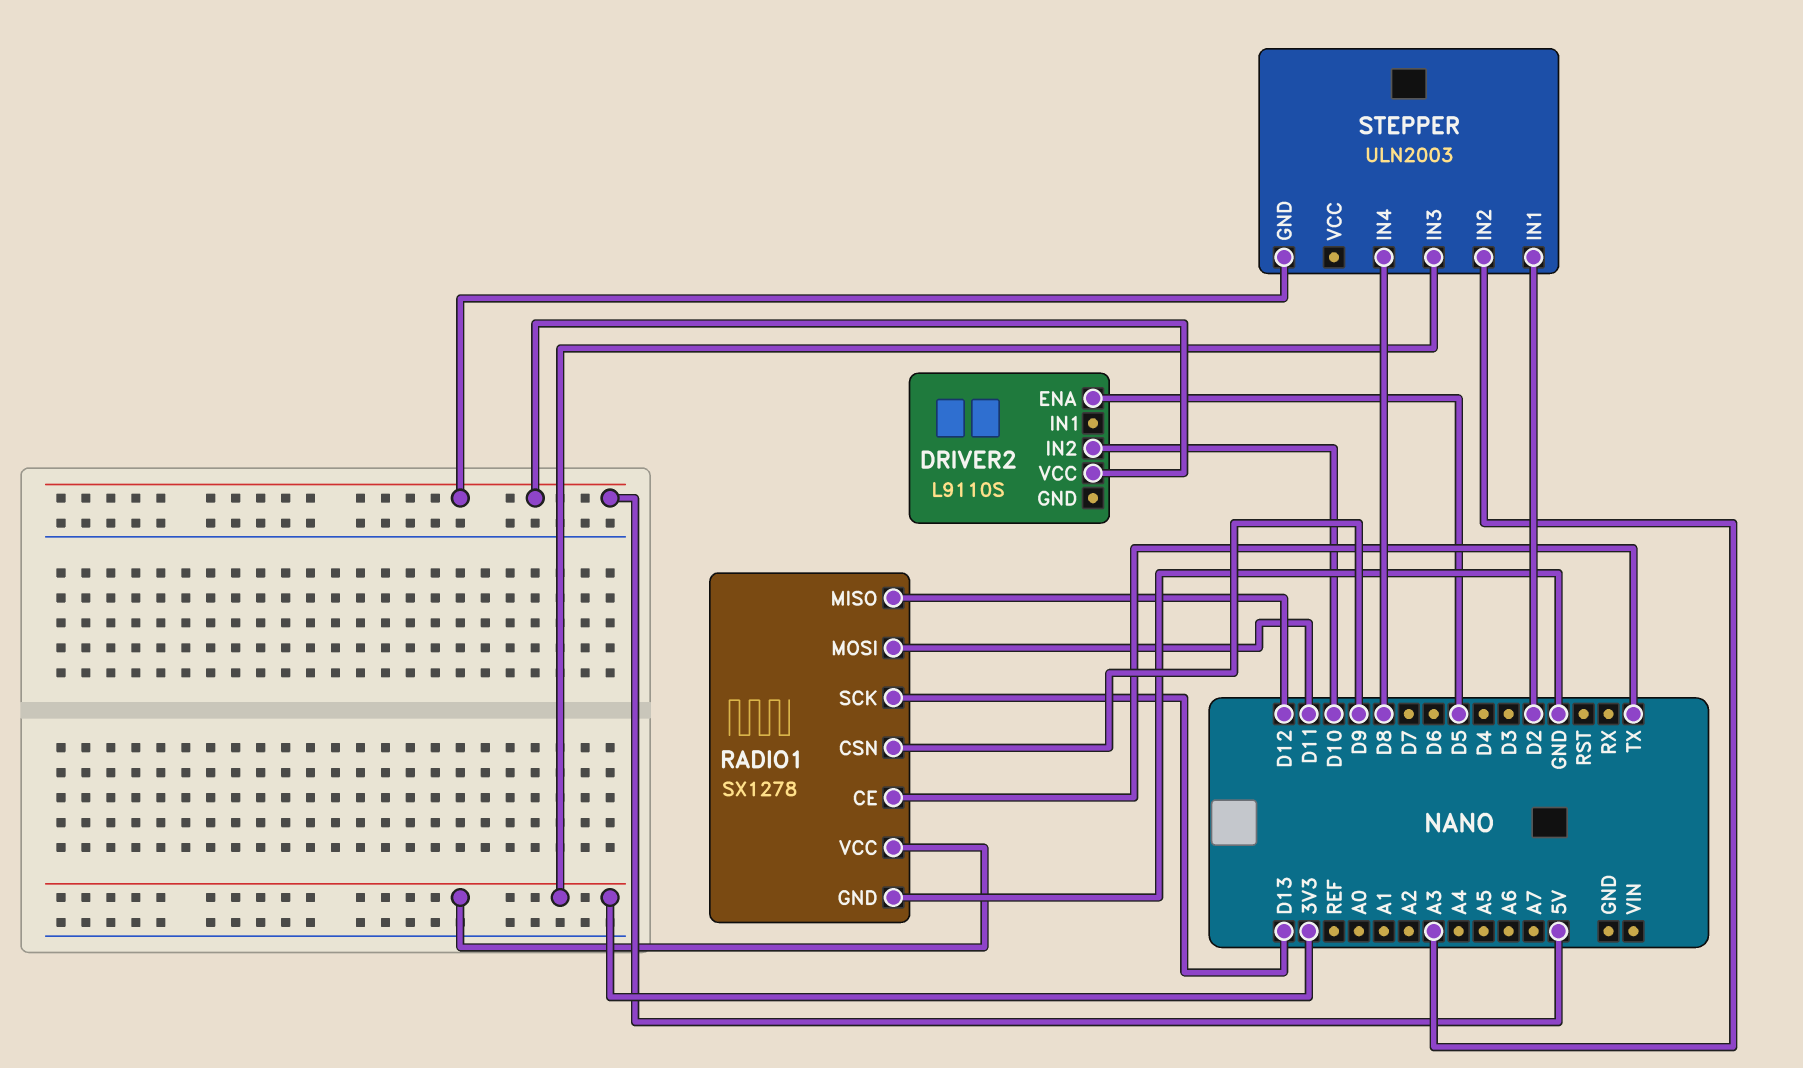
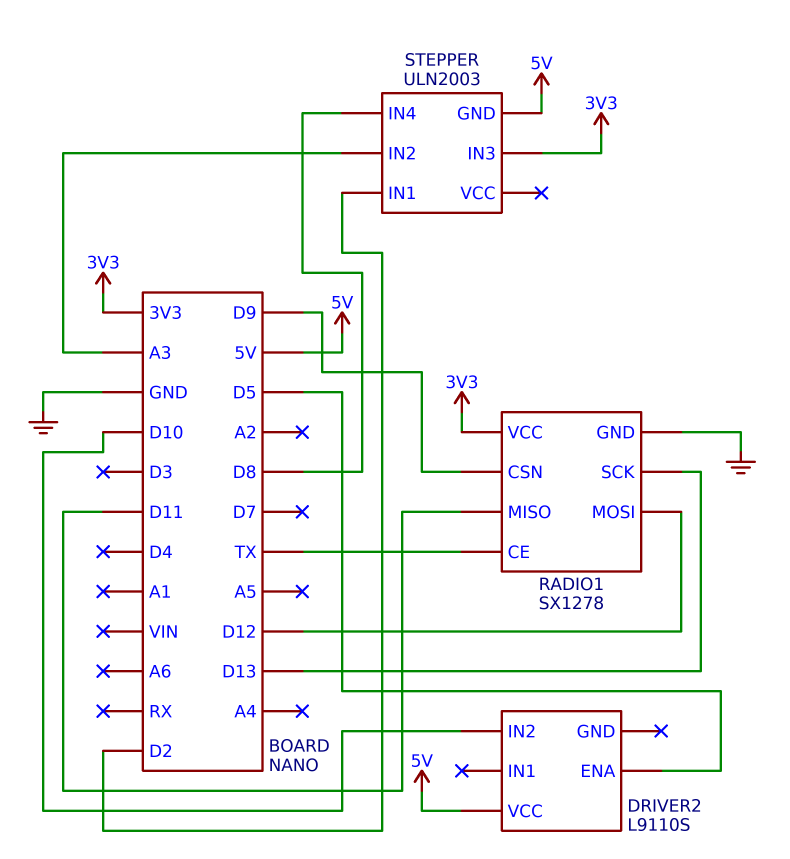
RADIO1 pin MISO: D12 -> D11
RADIO1 pin MOSI: D11 -> D12

